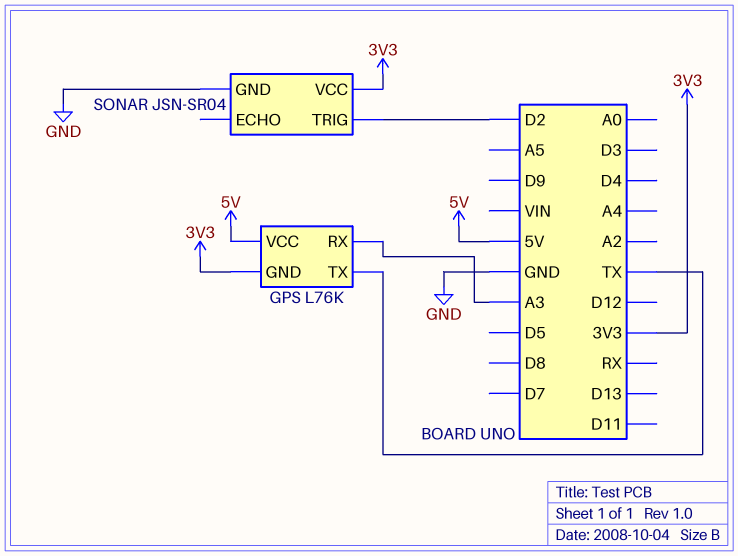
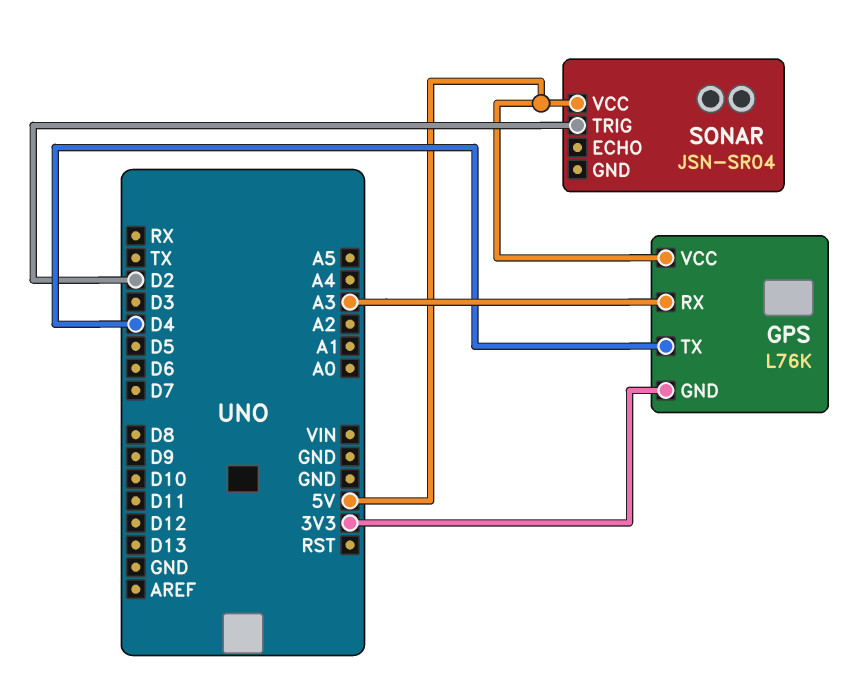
GPS pin TX: TX -> D4
SONAR pin GND: GND -> none
SONAR pin VCC: 3V3 -> 5V

